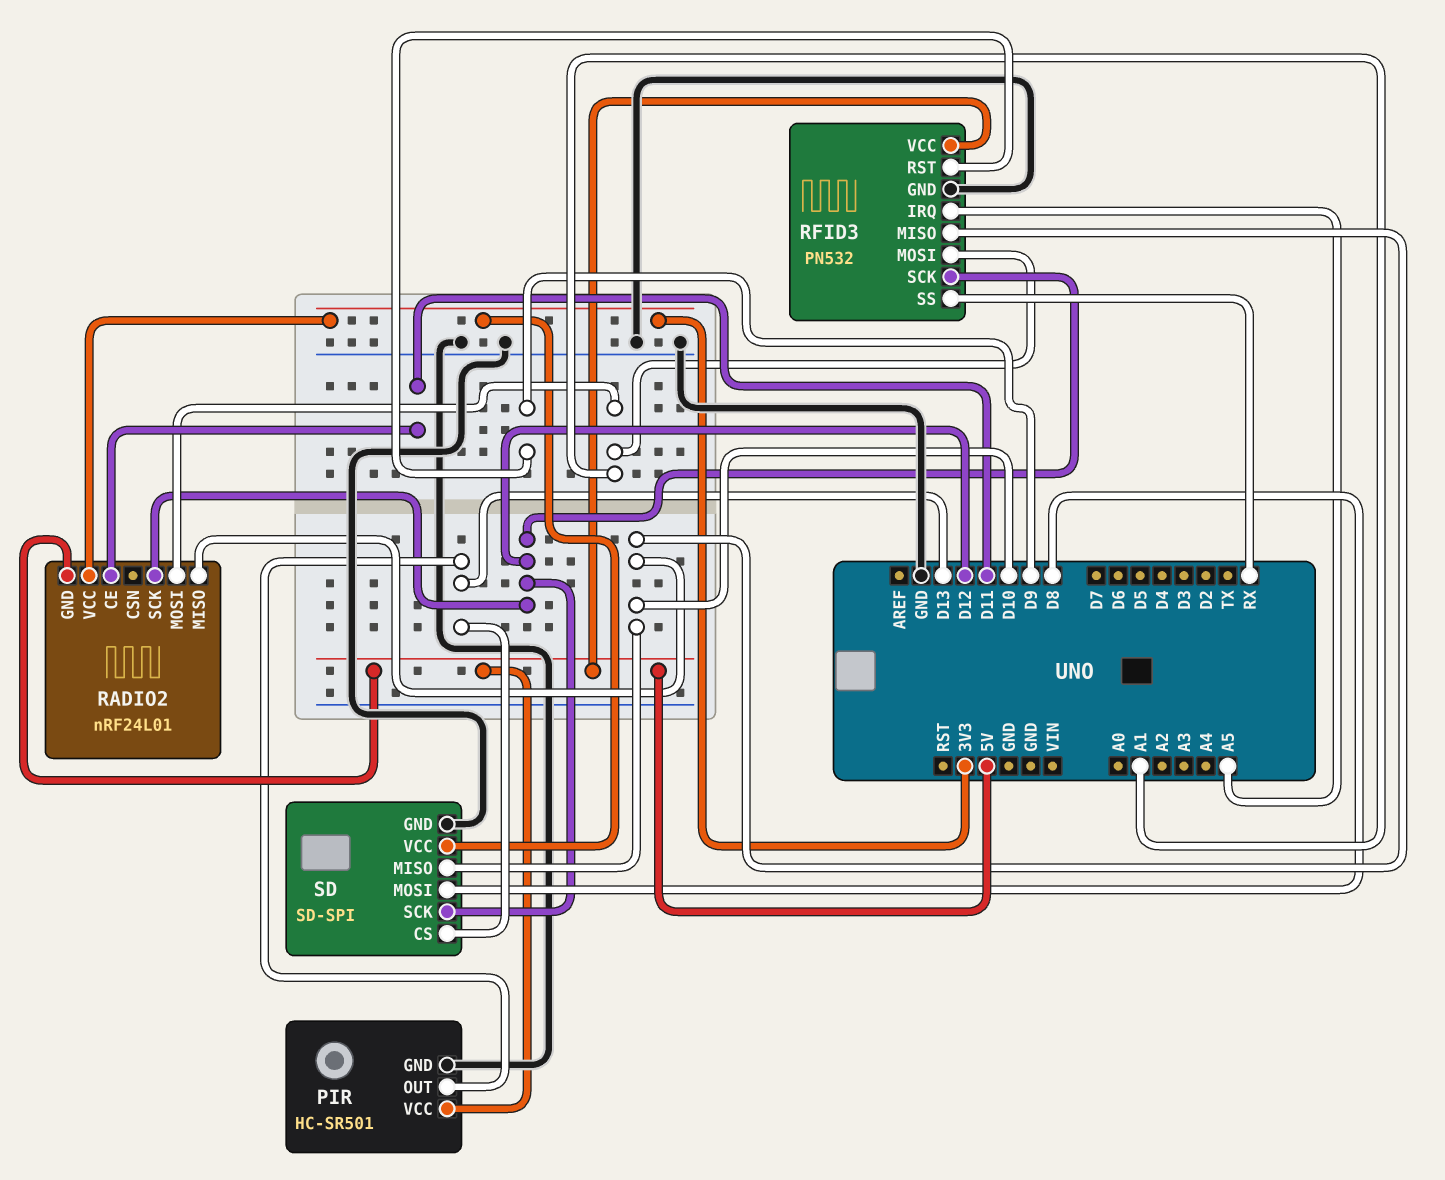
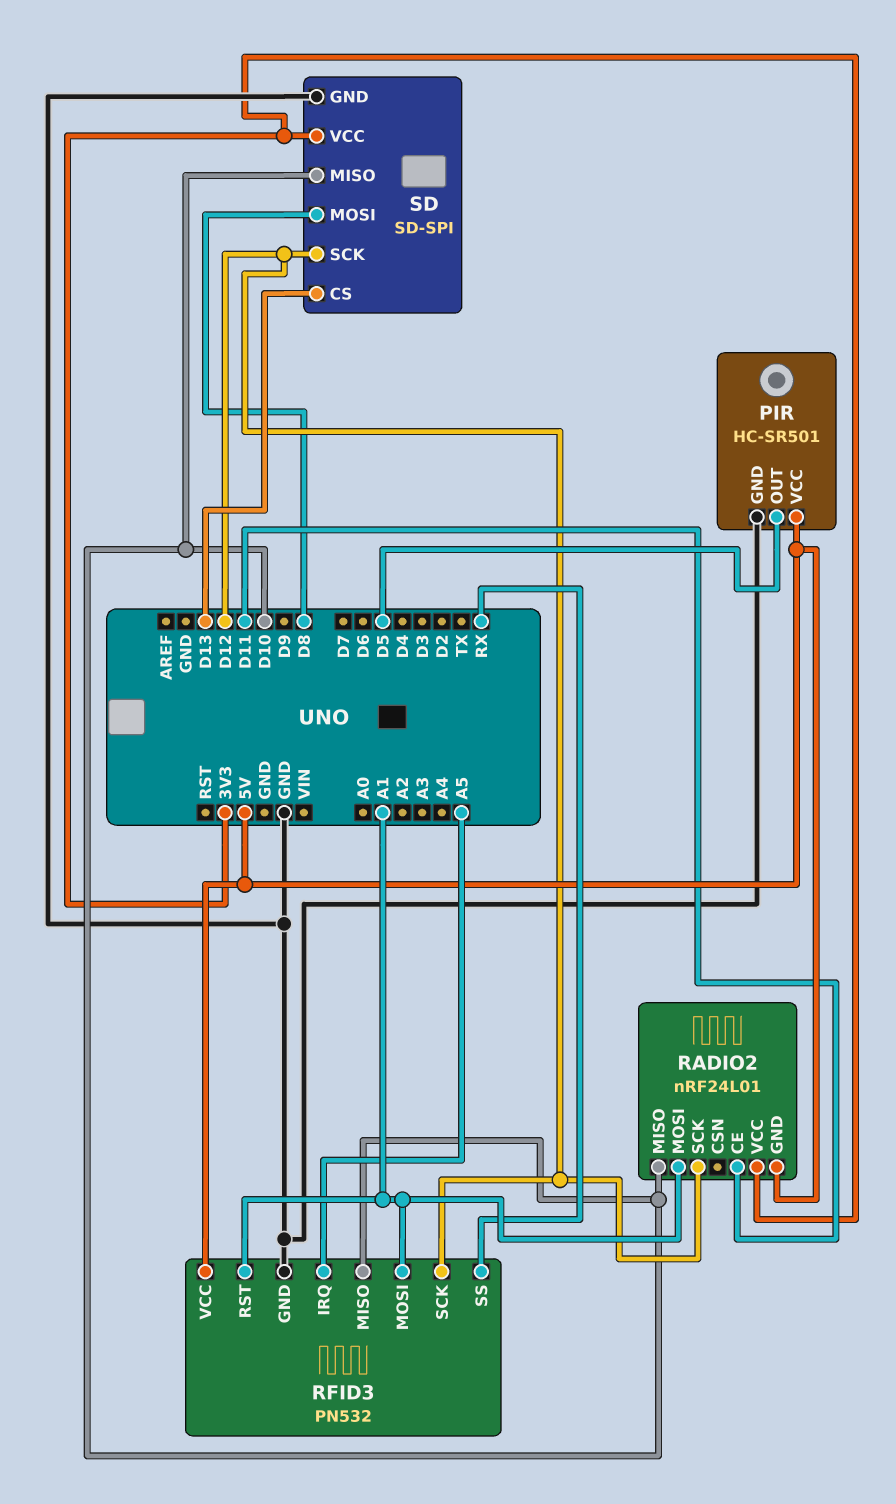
PIR pin OUT: D13 -> D5
RFID3 pin RST: D9 -> A1

